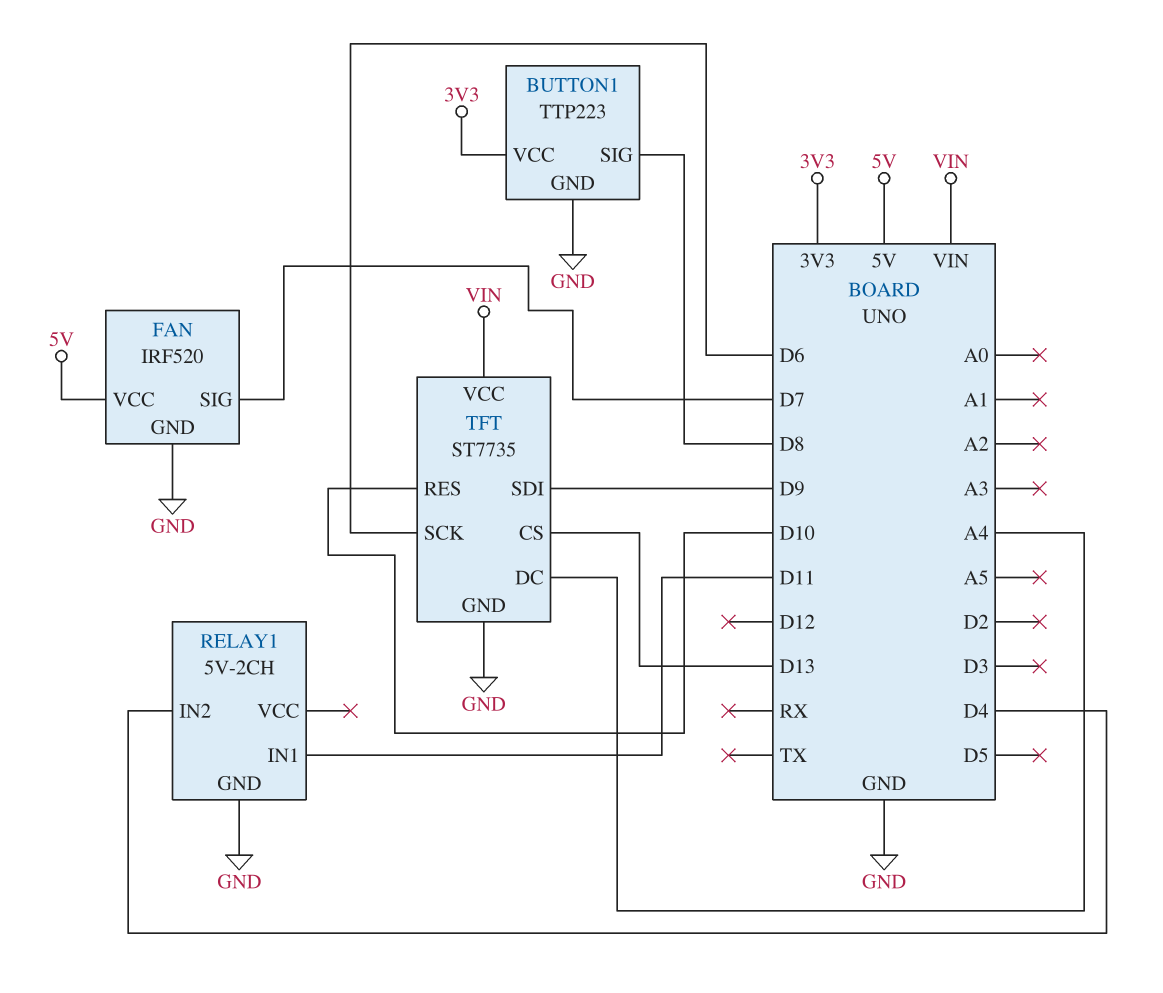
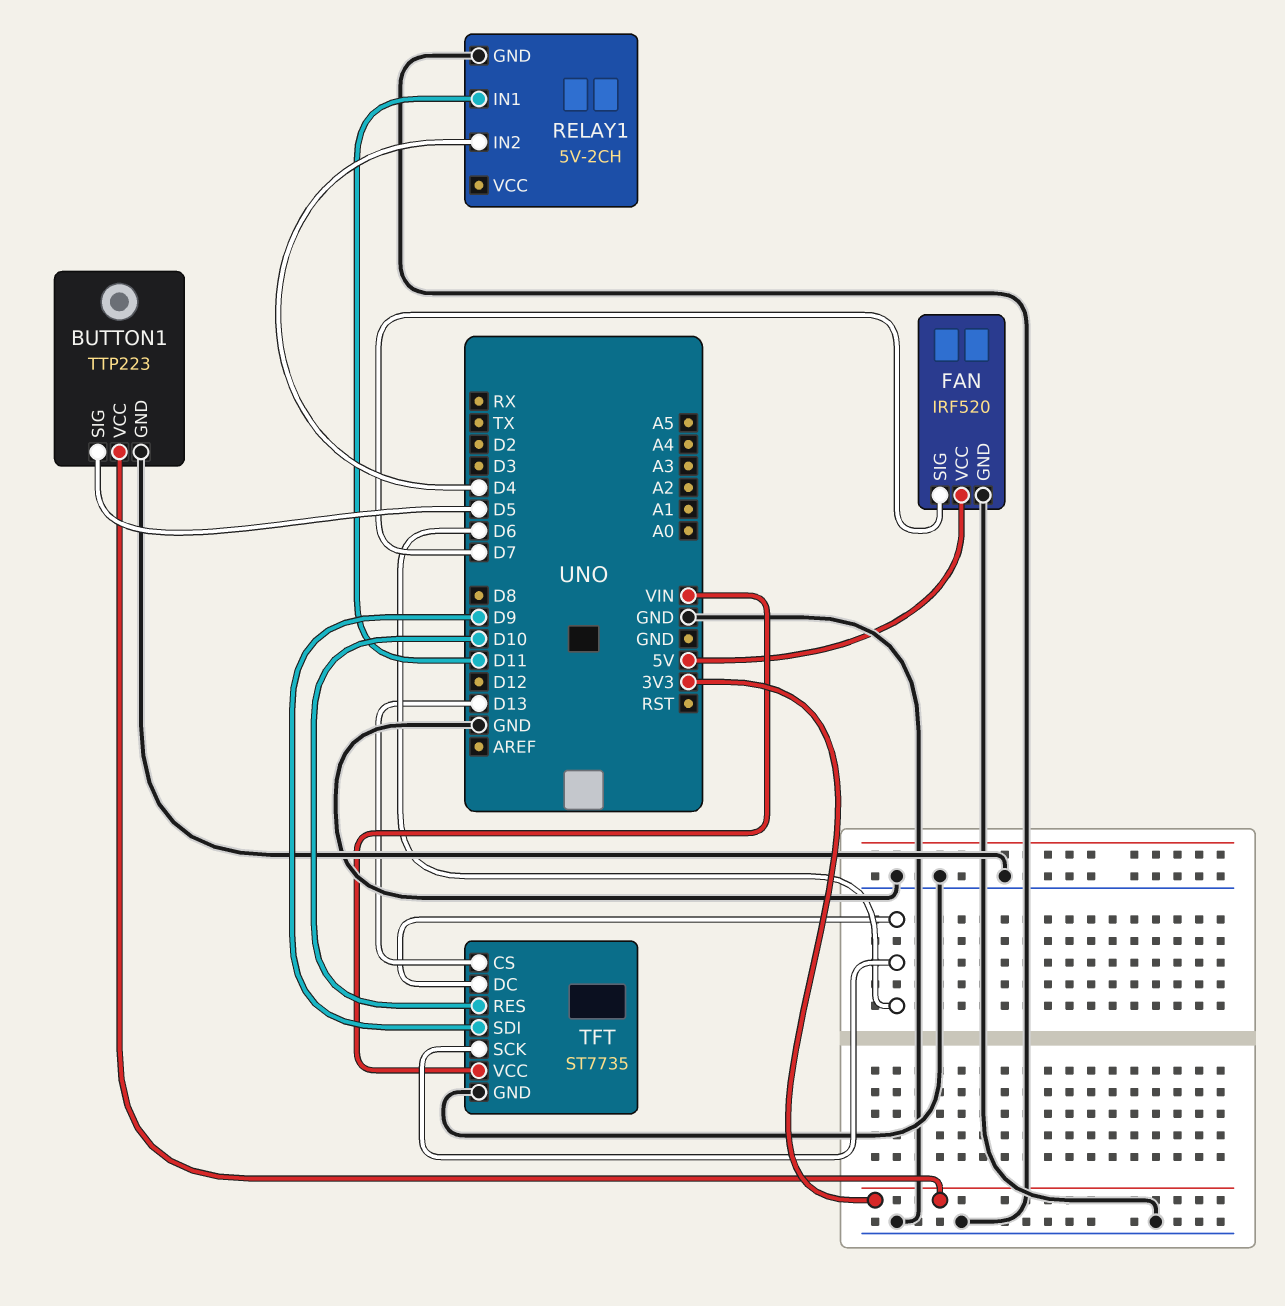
BUTTON1 pin SIG: D8 -> D5
TFT pin DC: A4 -> D6

